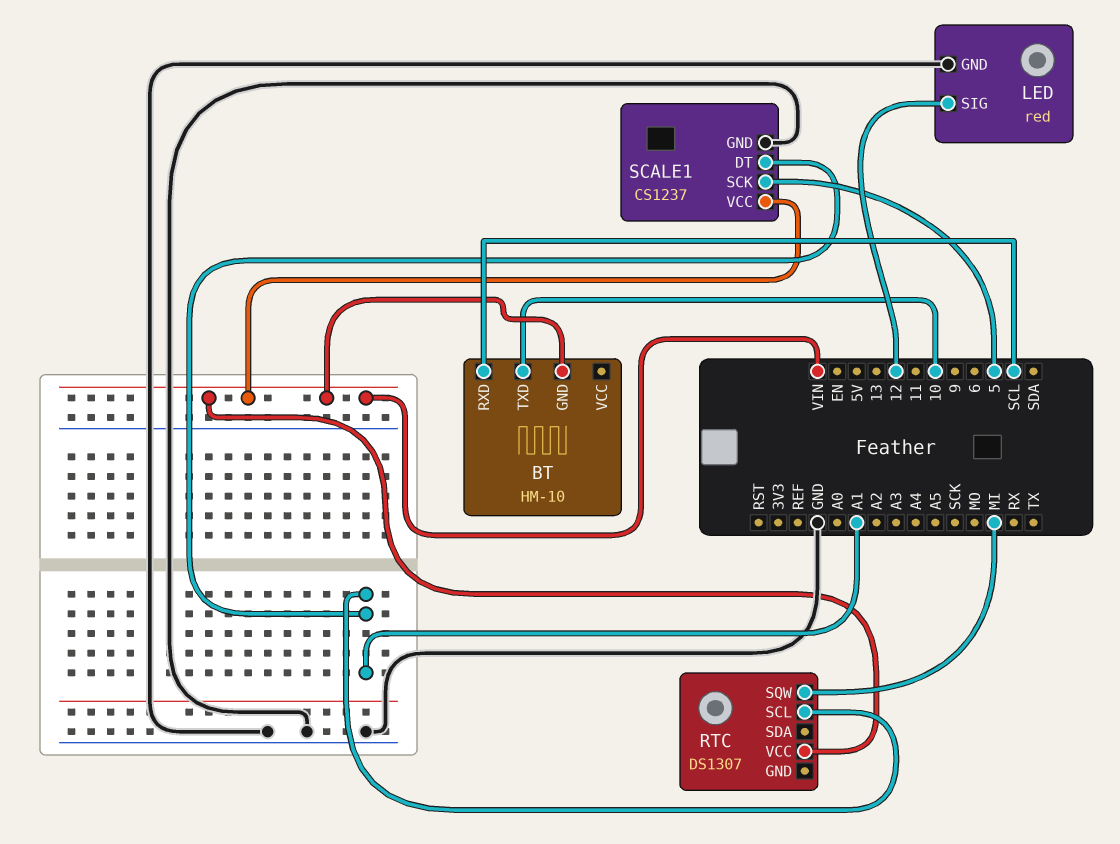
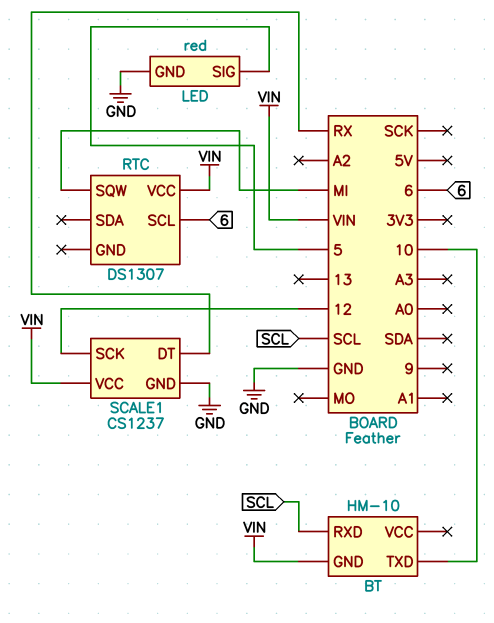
LED pin SIG: 12 -> 5
RTC pin SCL: A1 -> 6
SCALE1 pin DT: A1 -> RX
SCALE1 pin SCK: 5 -> 12

